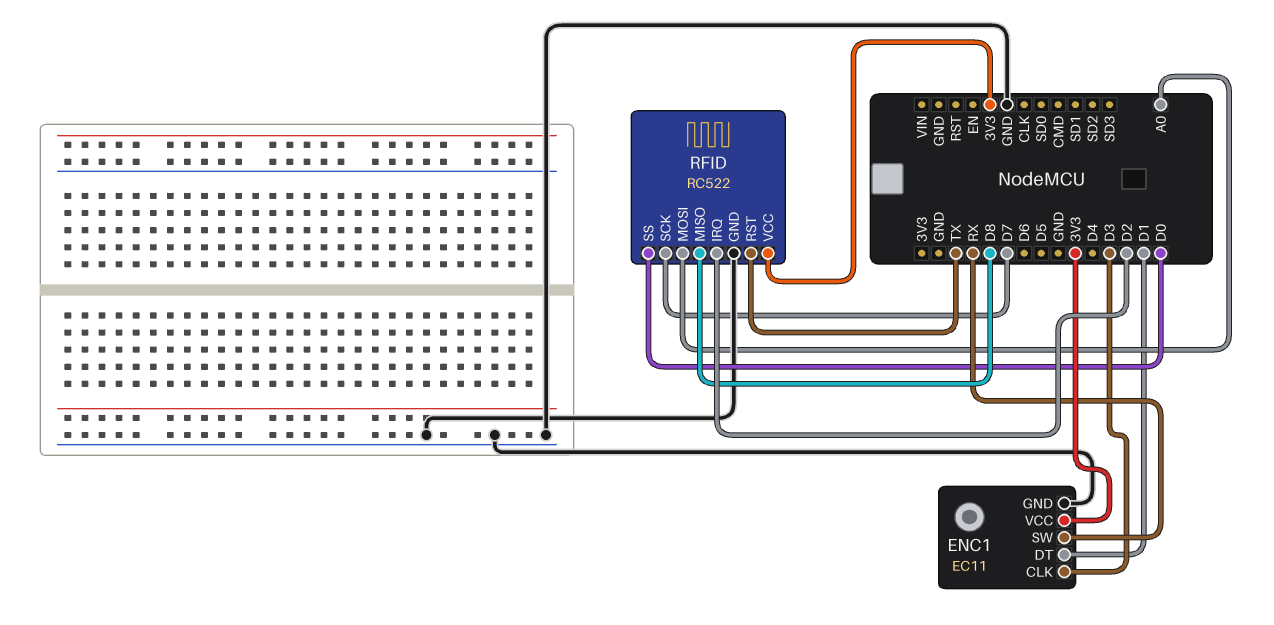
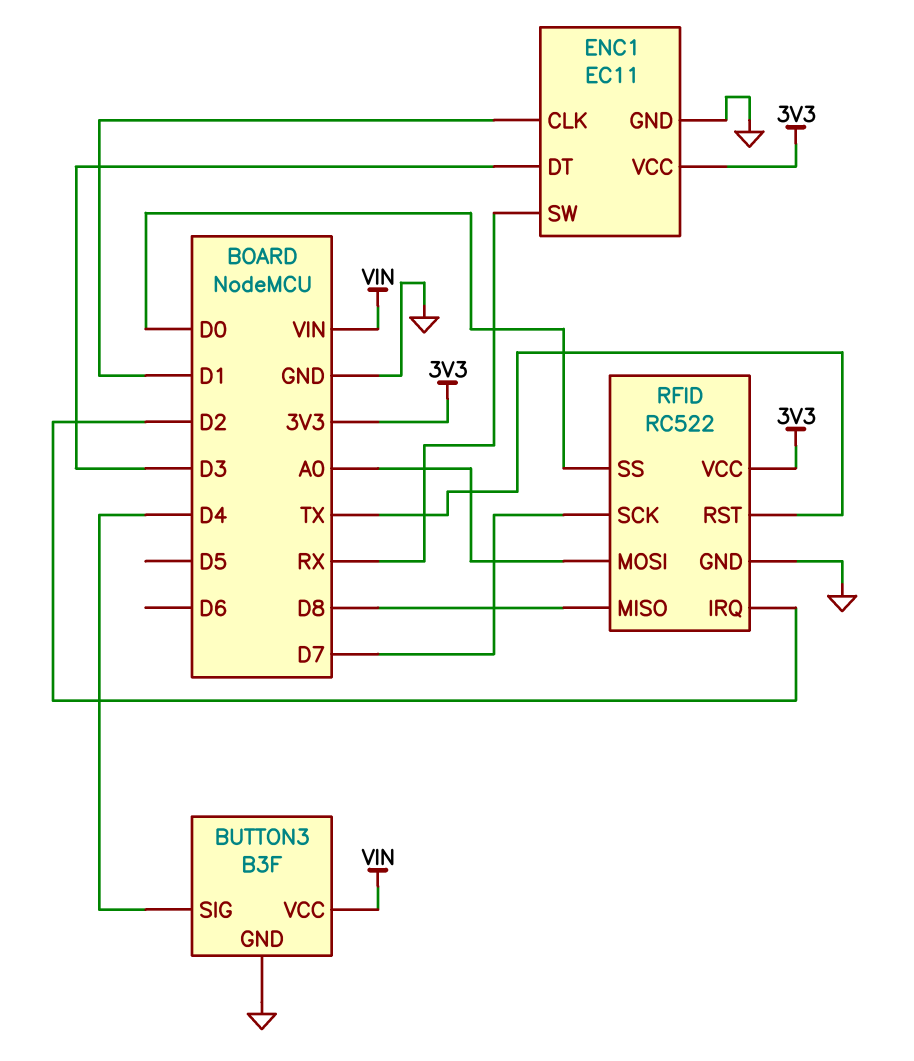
BUTTON3: none -> B3F
BUTTON3 pin GND: none -> GND
BUTTON3 pin SIG: none -> D4
BUTTON3 pin VCC: none -> VIN
ENC1 pin CLK: D3 -> D1
ENC1 pin DT: D1 -> D3

